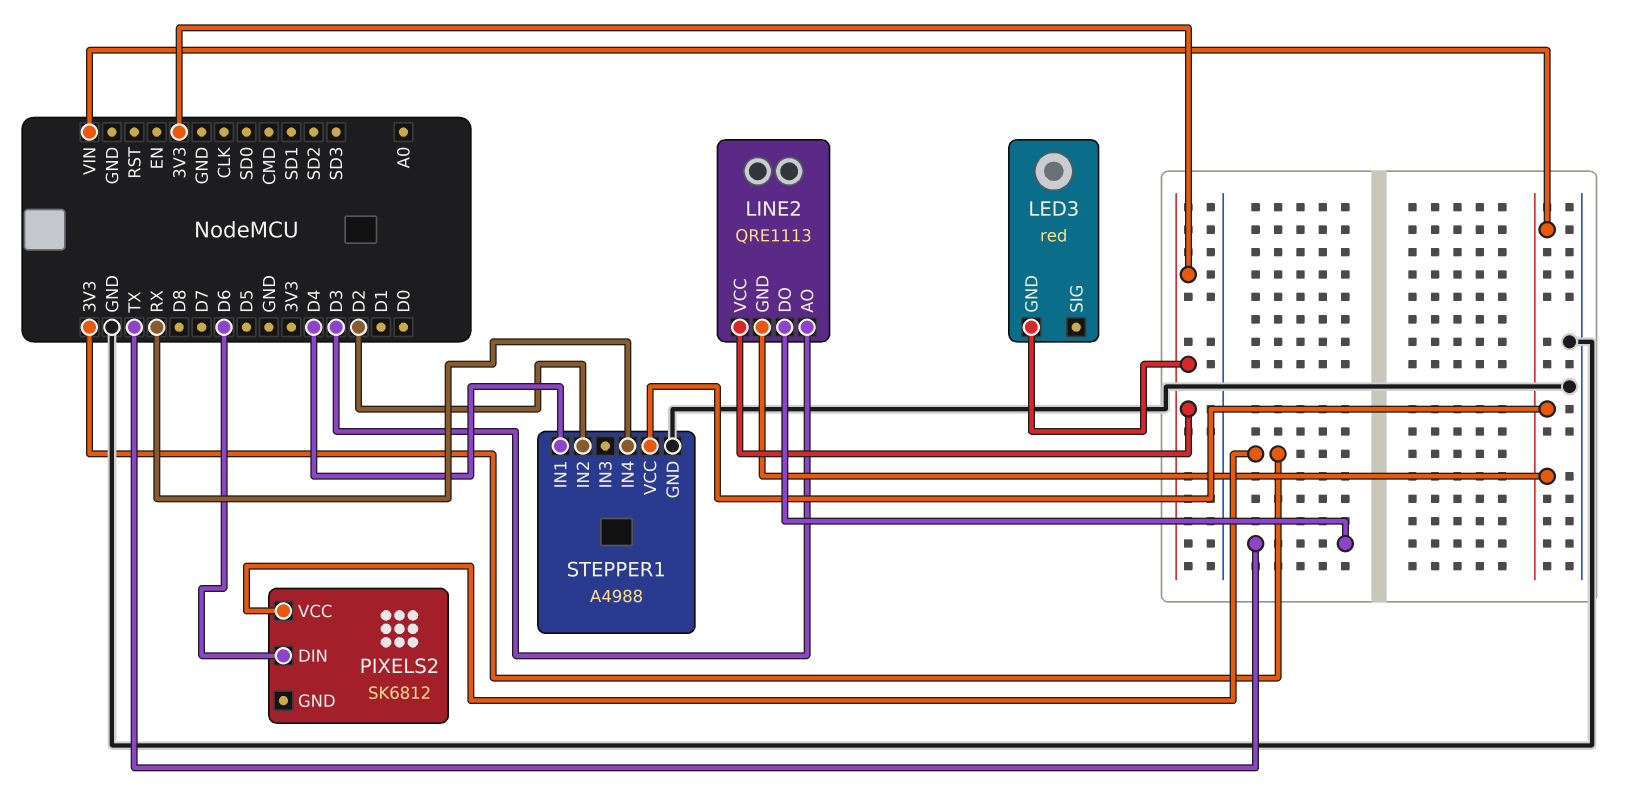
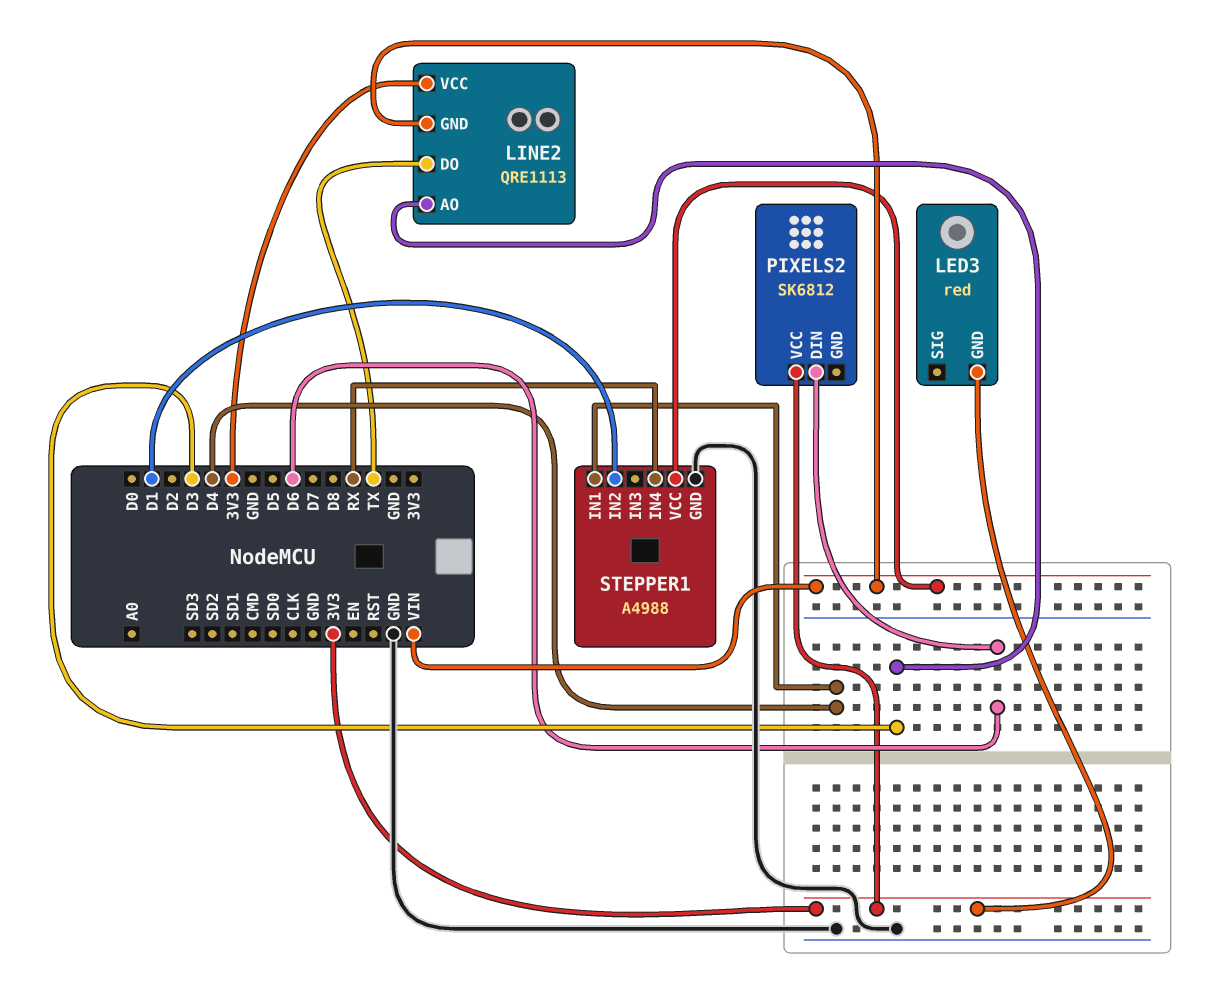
STEPPER1 pin IN2: D2 -> D1

